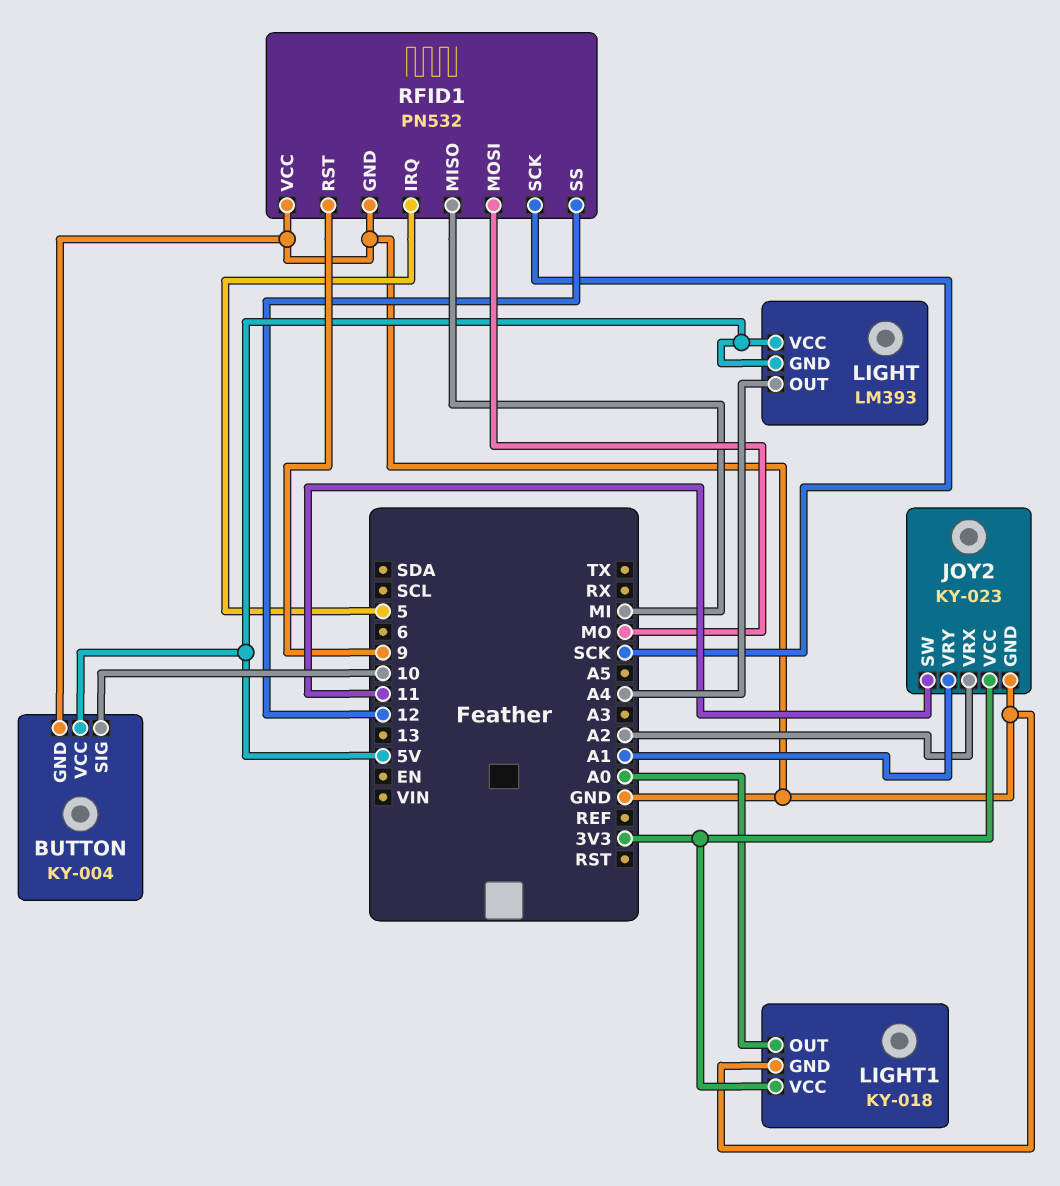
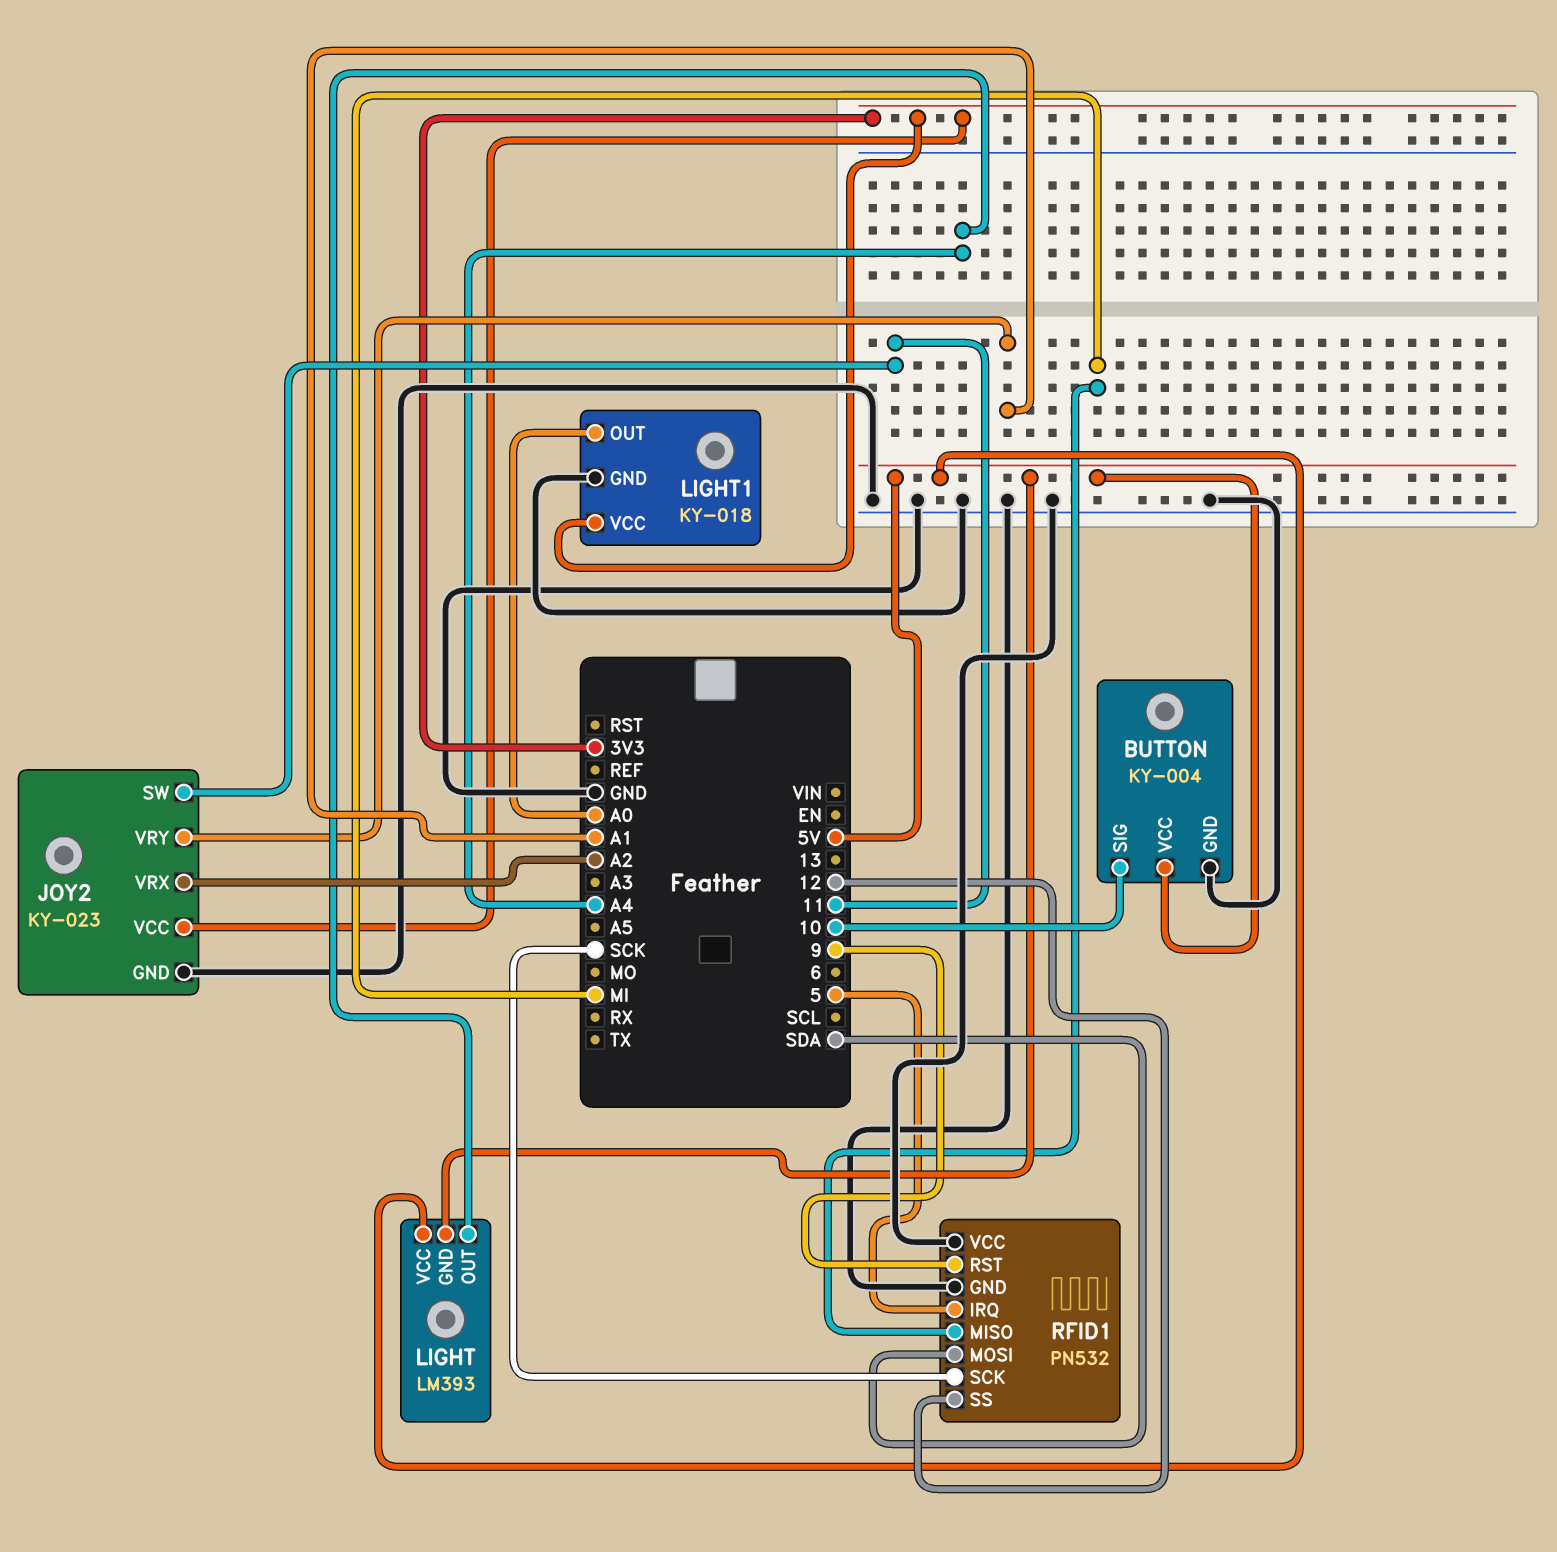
RFID1 pin MOSI: MO -> SDA

